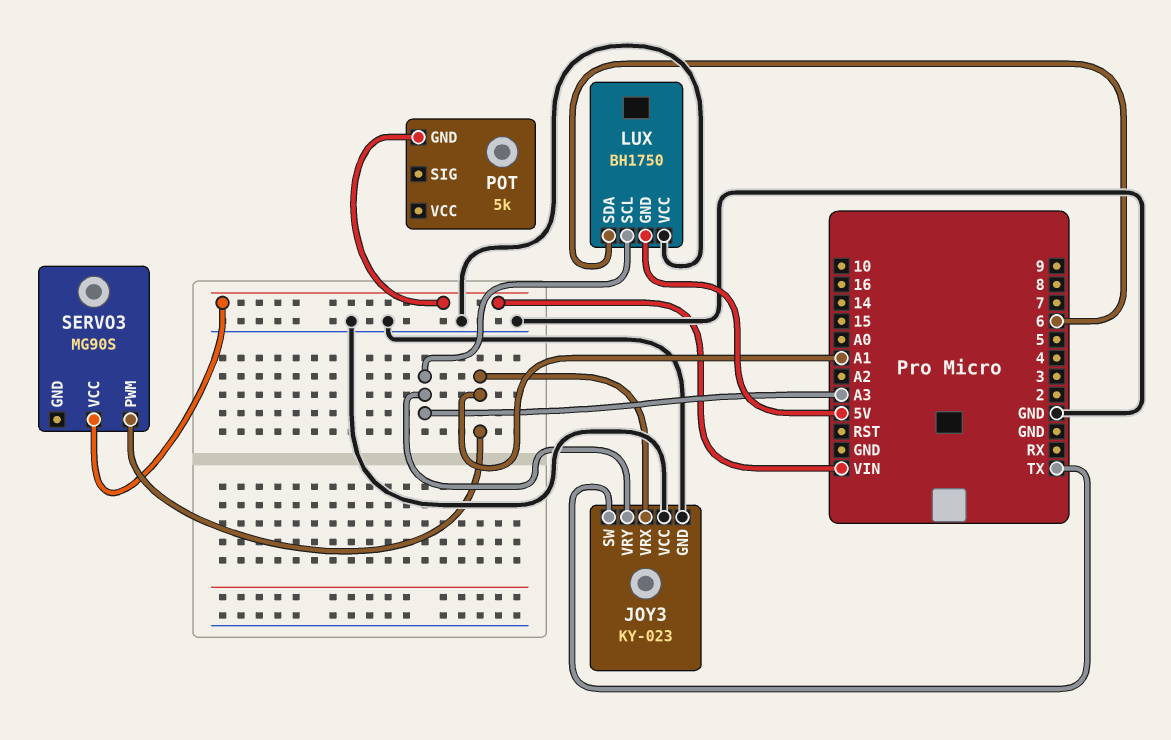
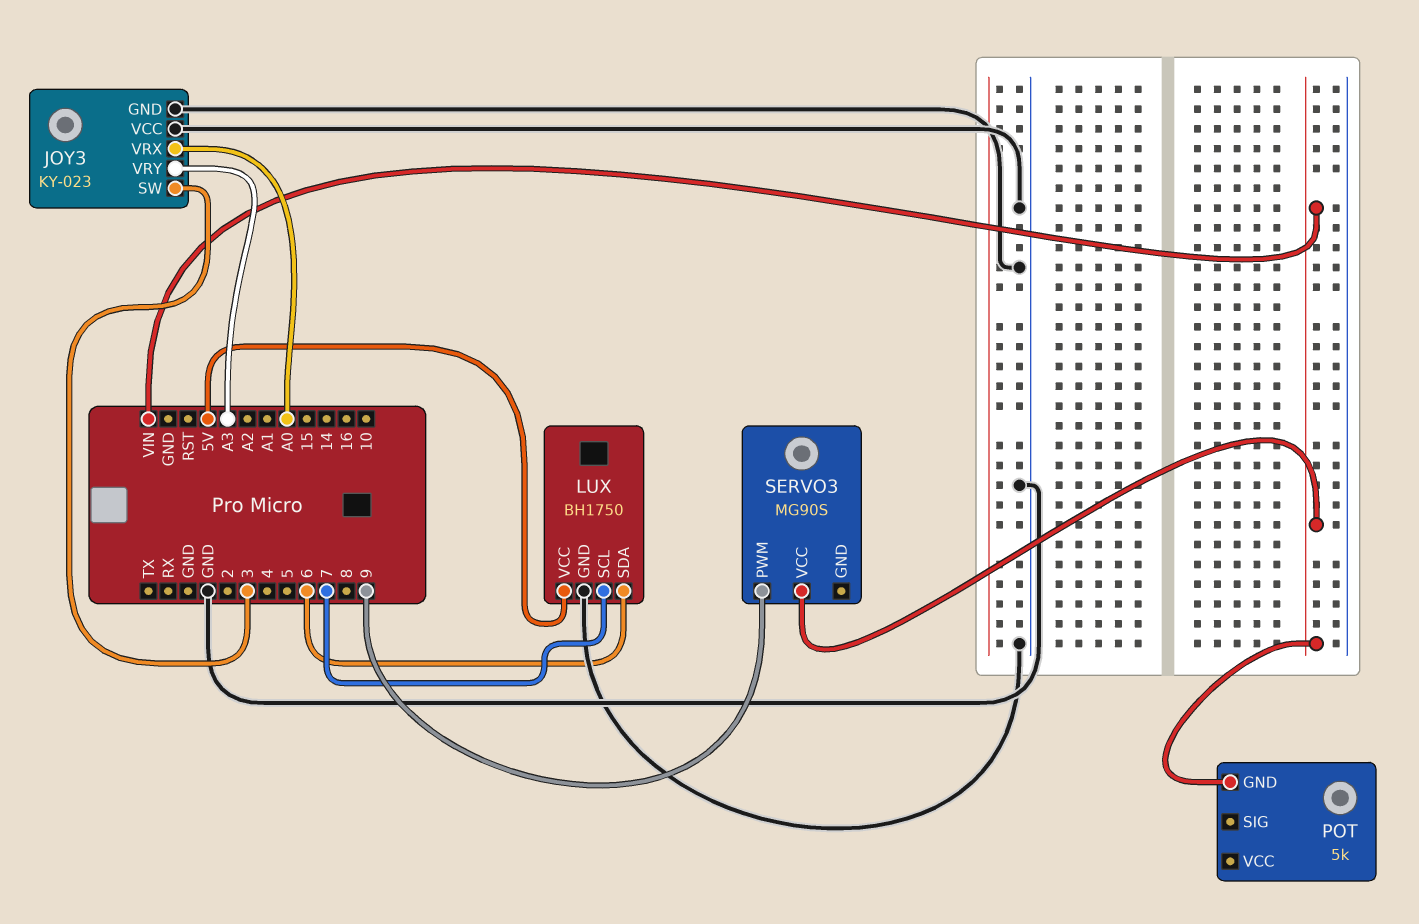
JOY3 pin SW: TX -> 3
JOY3 pin VRX: A1 -> A0
LUX pin GND: 5V -> GND
LUX pin SCL: A3 -> 7
LUX pin VCC: GND -> 5V
SERVO3 pin PWM: A1 -> 9

